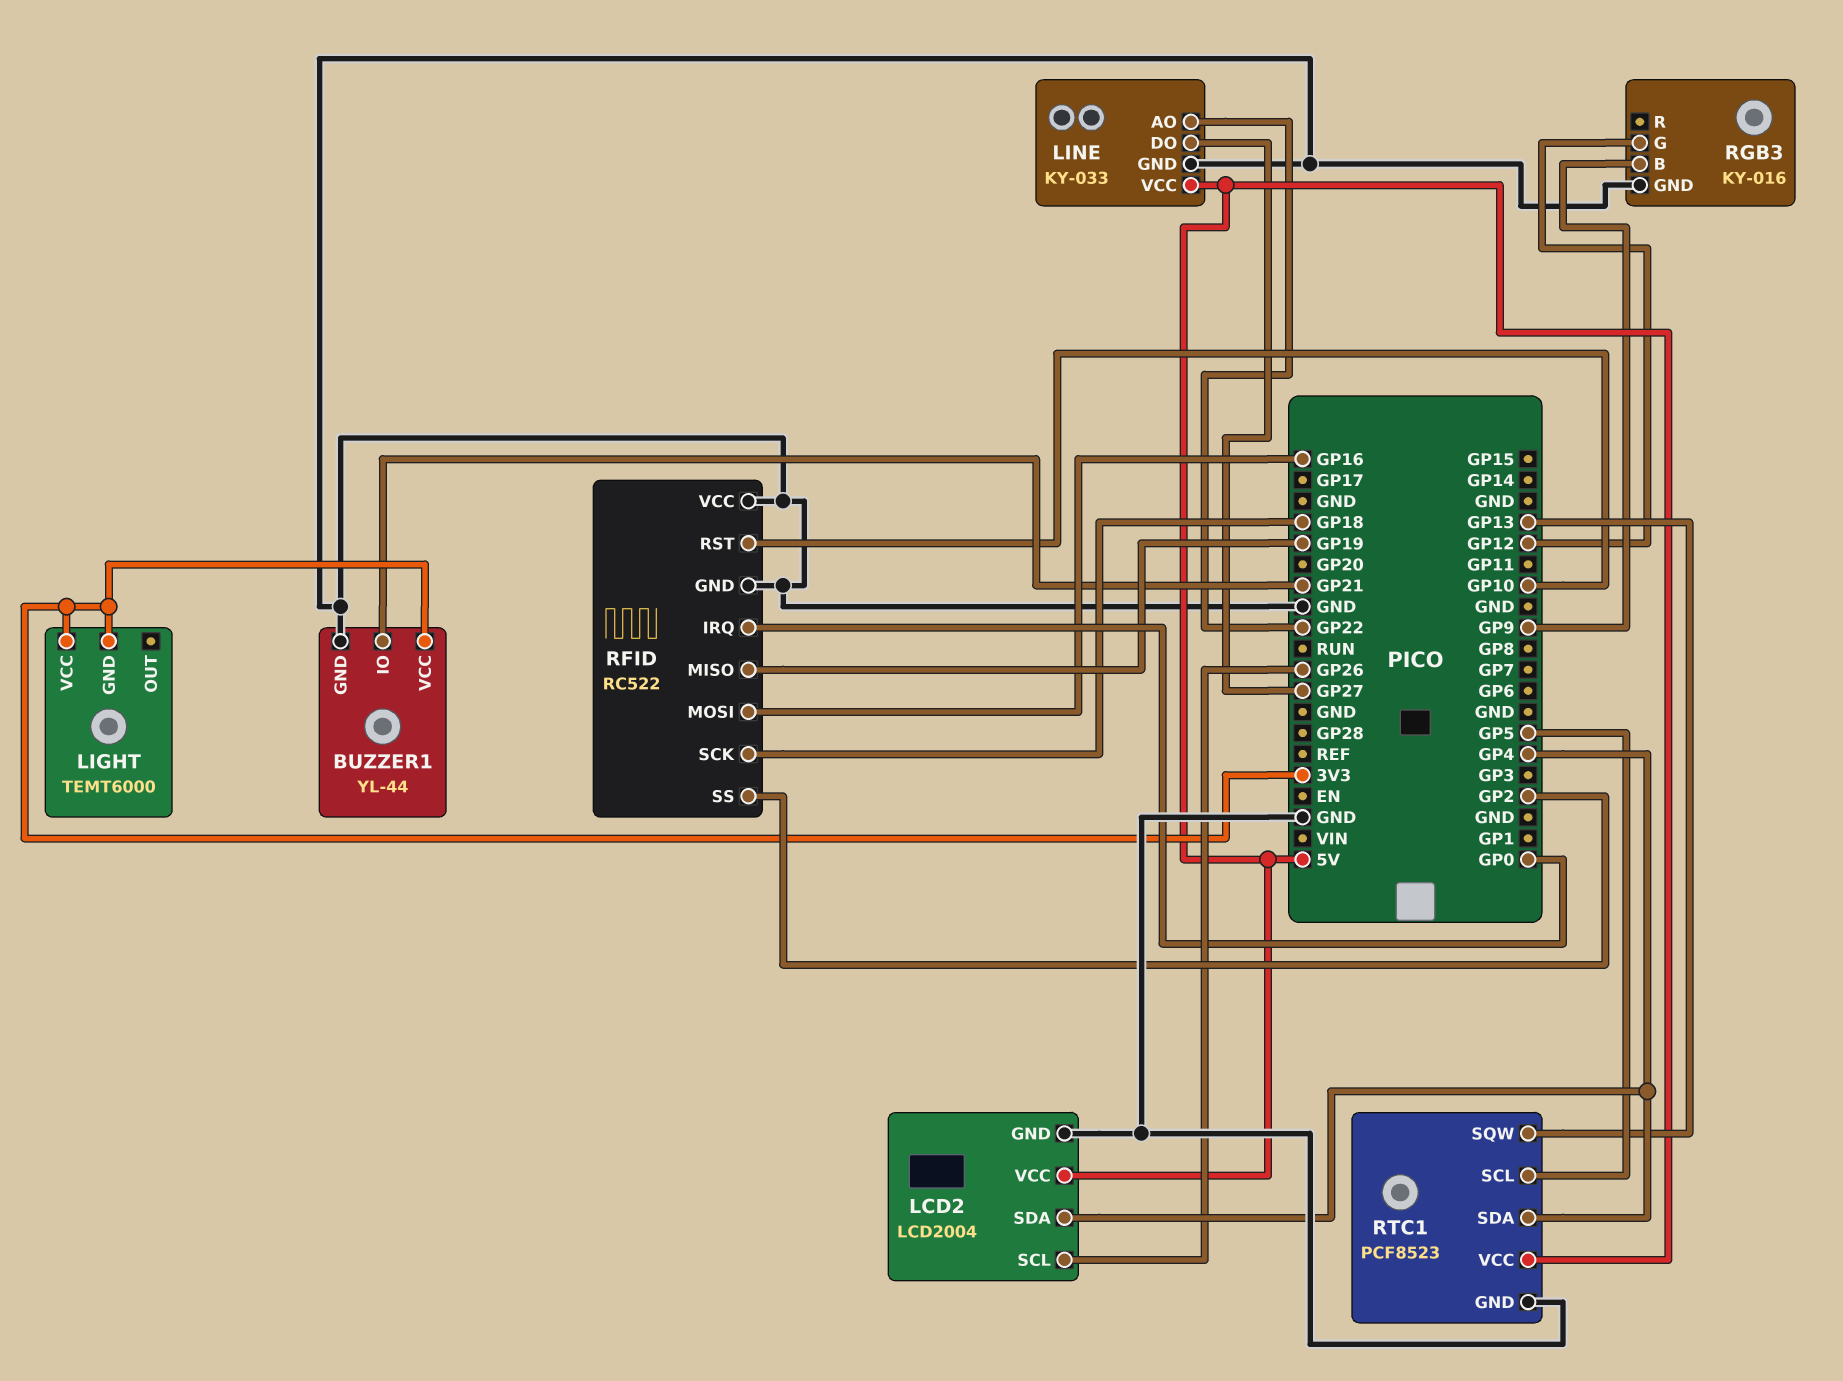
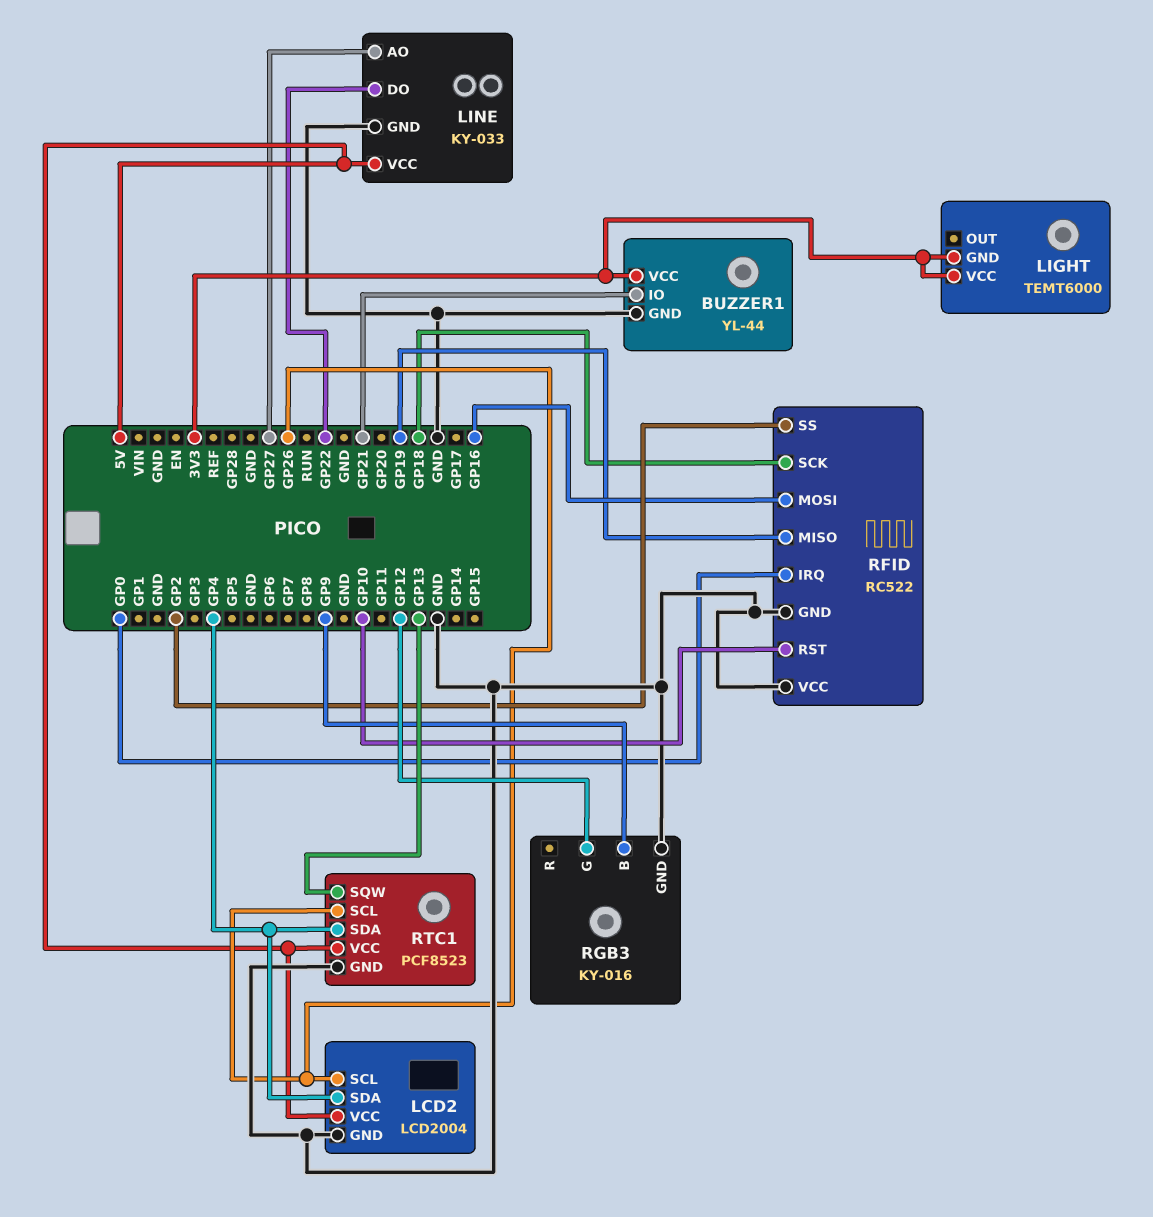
LINE pin AO: GP22 -> GP27
LINE pin DO: GP27 -> GP22
RTC1 pin SCL: GP5 -> GP26

